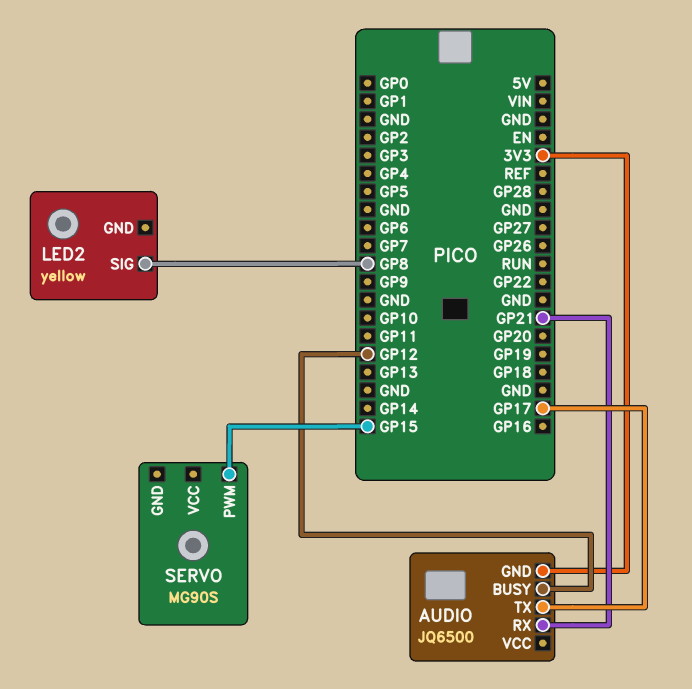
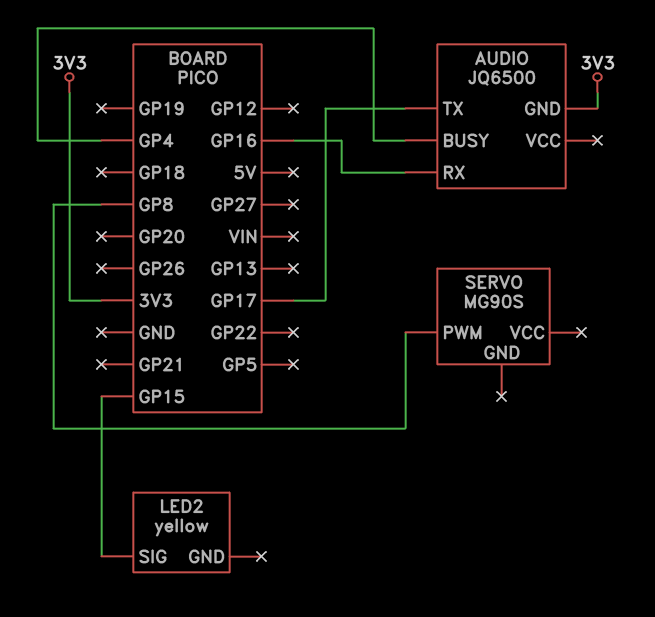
AUDIO pin BUSY: GP12 -> GP4
AUDIO pin RX: GP21 -> GP16
LED2 pin SIG: GP8 -> GP15
SERVO pin PWM: GP15 -> GP8

